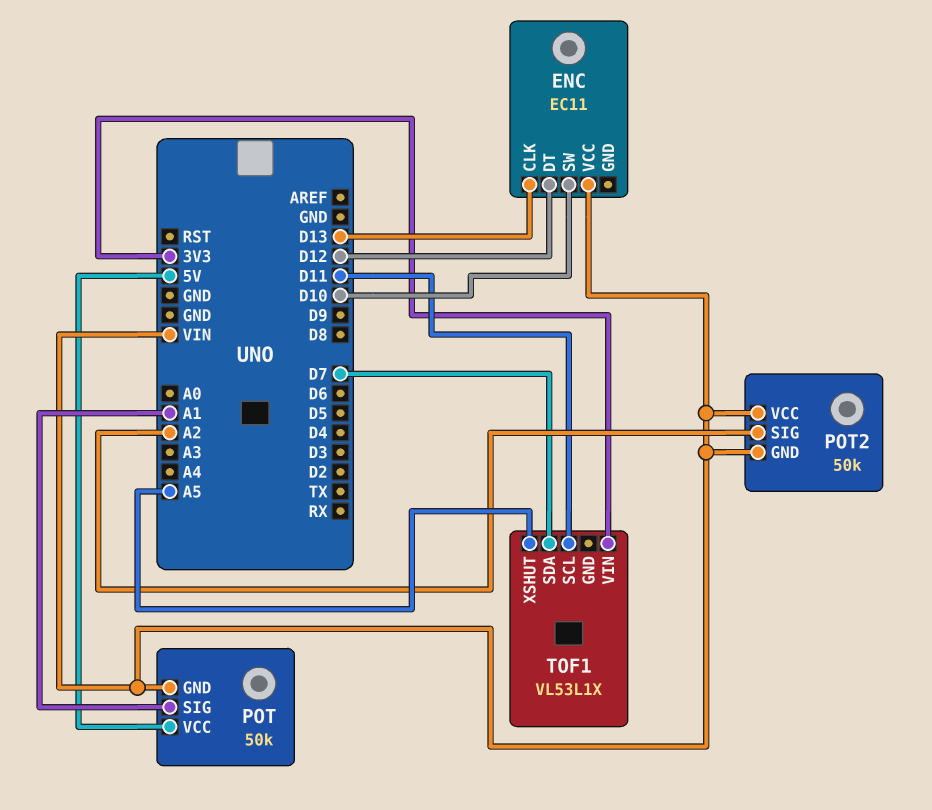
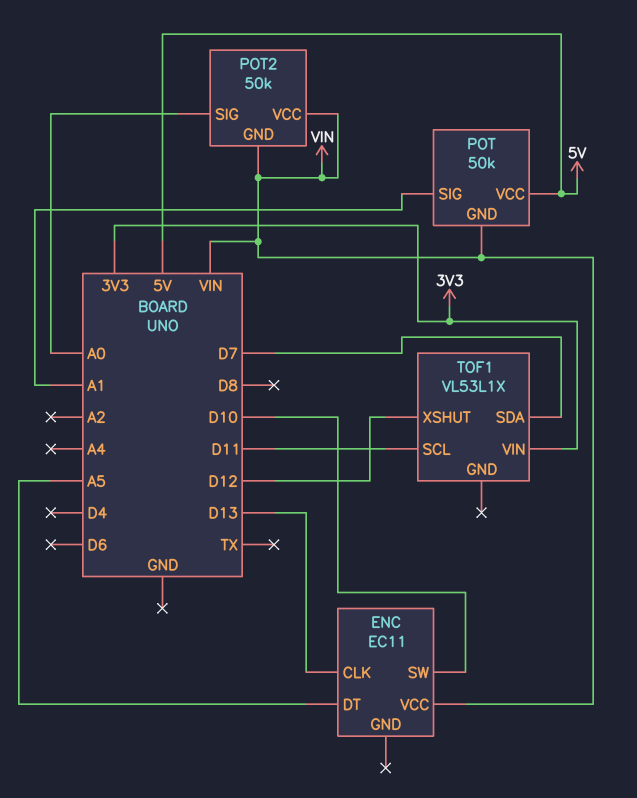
ENC pin DT: D12 -> A5
POT2 pin SIG: A2 -> A0
TOF1 pin XSHUT: A5 -> D12

